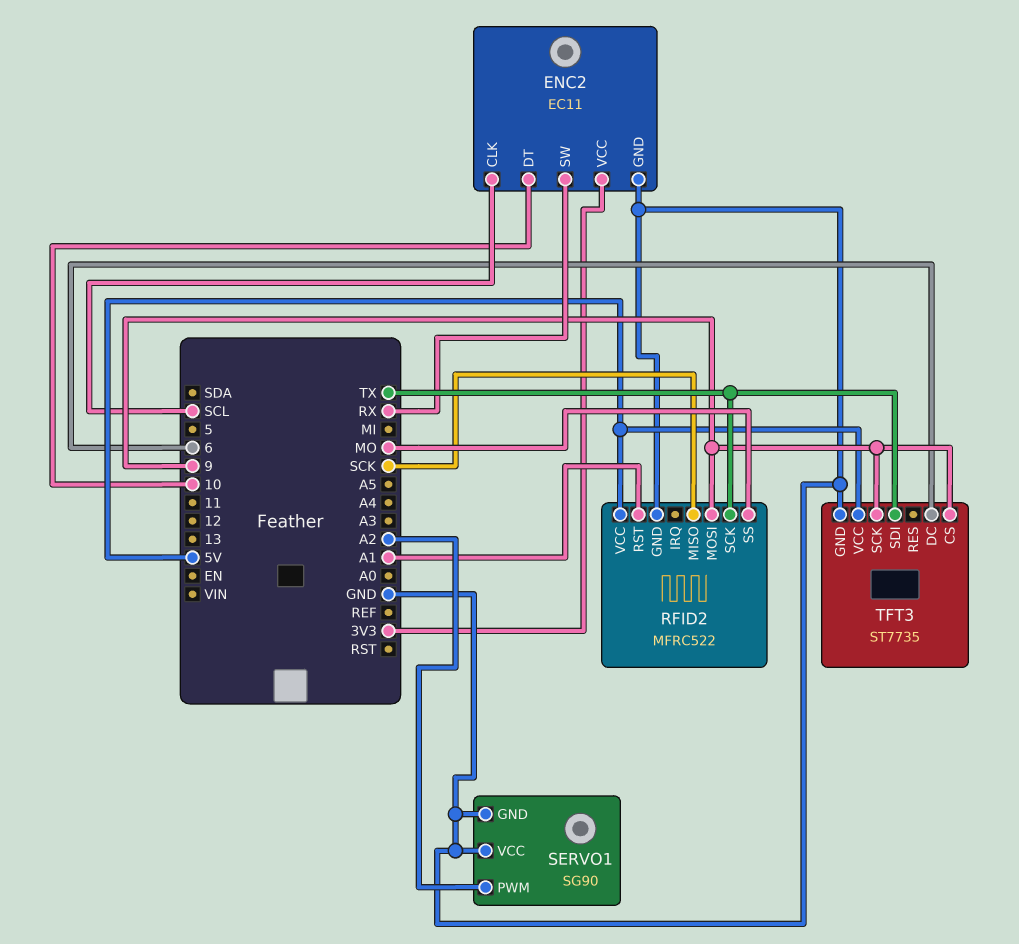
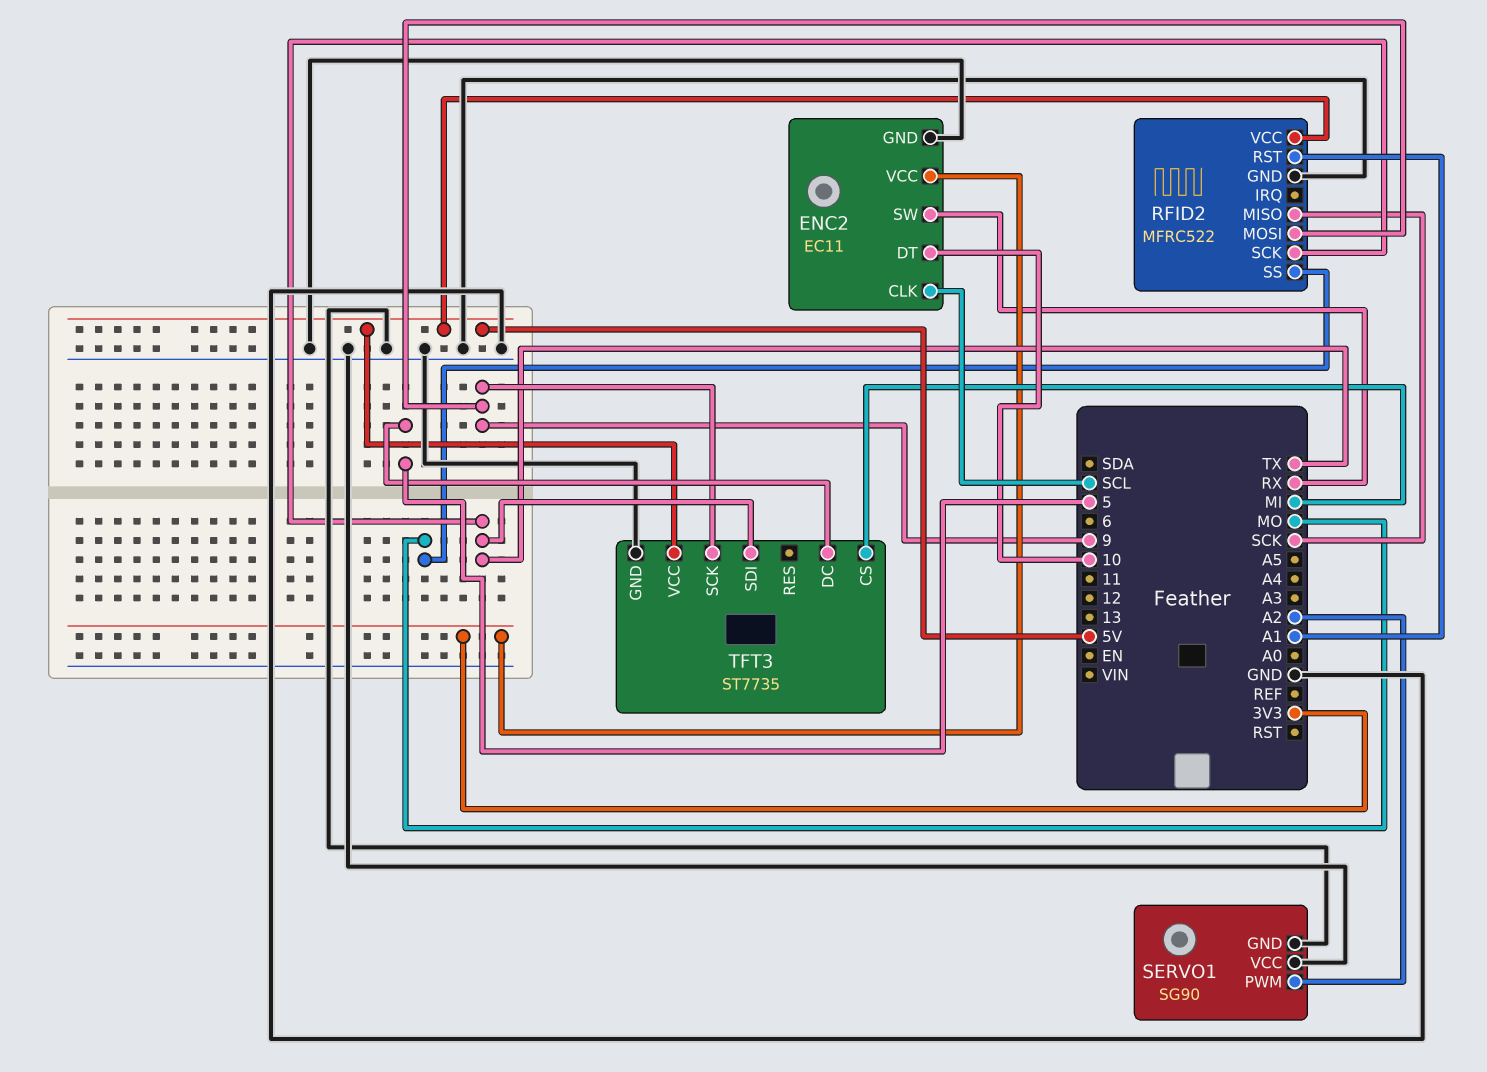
TFT3 pin CS: 9 -> MI
TFT3 pin DC: 6 -> 5

